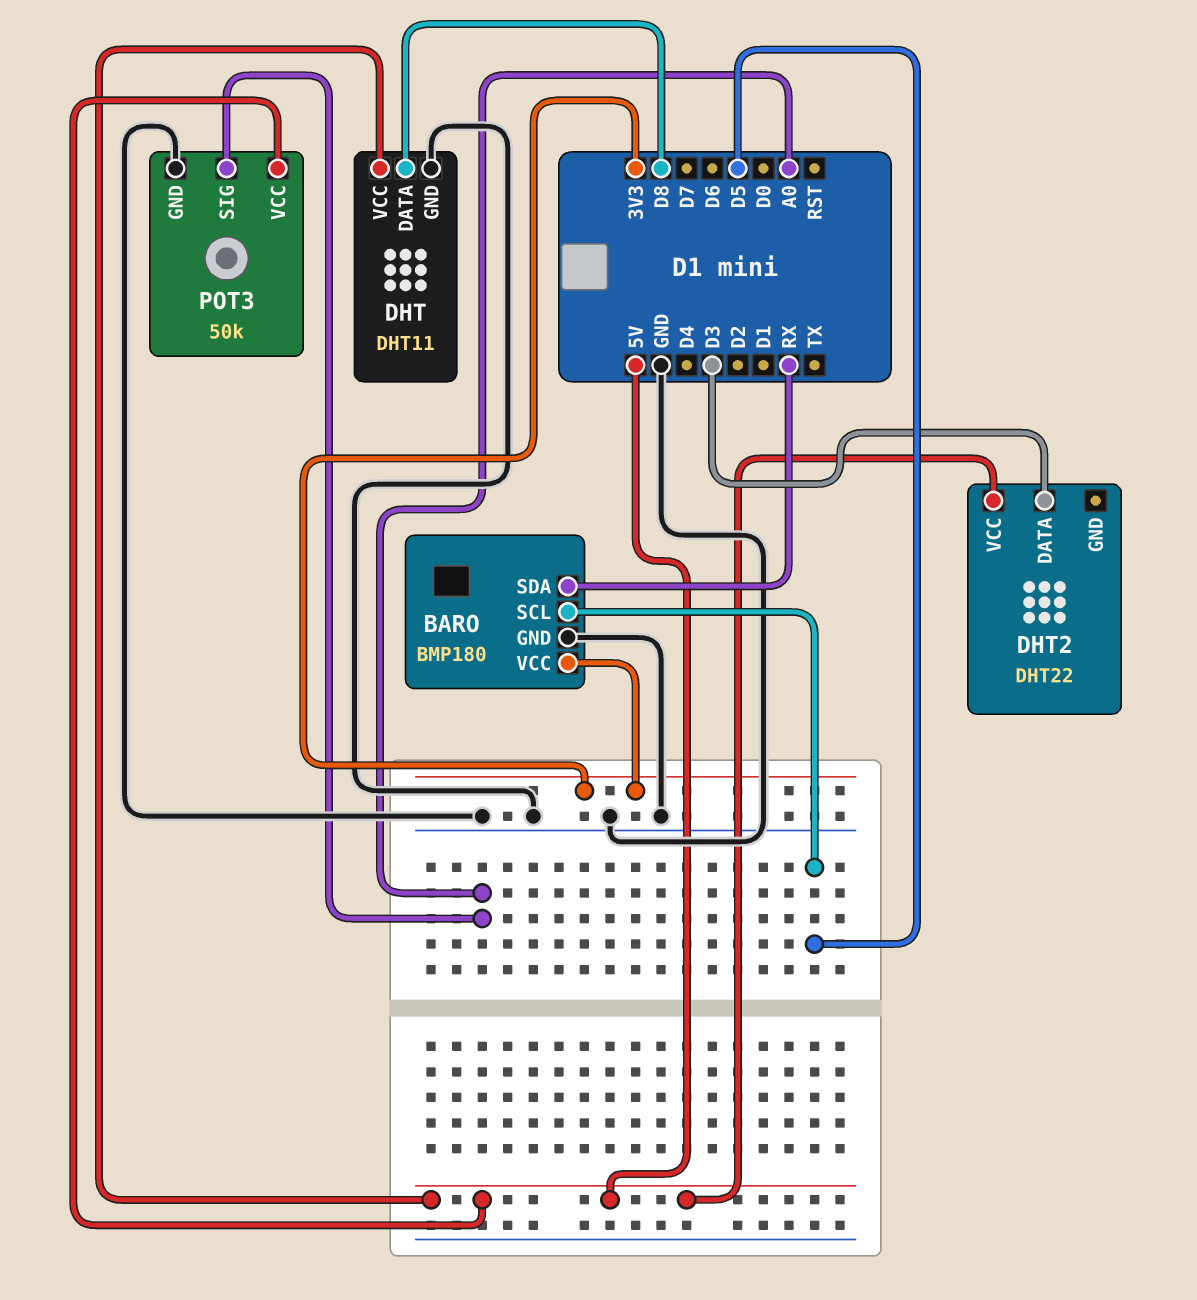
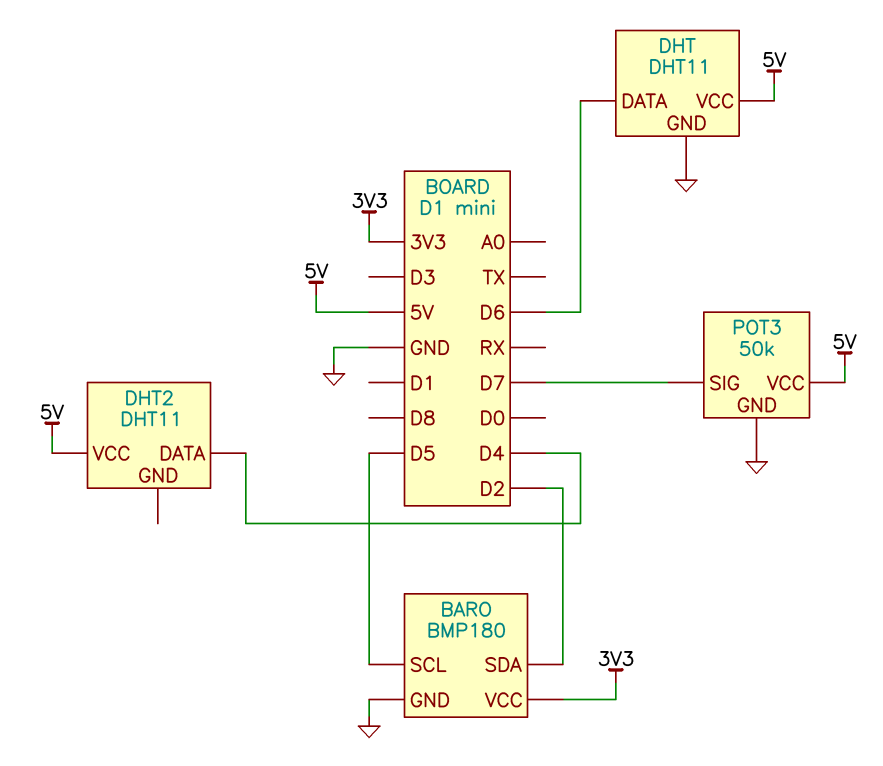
BARO pin SDA: RX -> D2
DHT pin DATA: D8 -> D6
DHT2: DHT22 -> DHT11
DHT2 pin DATA: D3 -> D4
POT3 pin SIG: A0 -> D7

